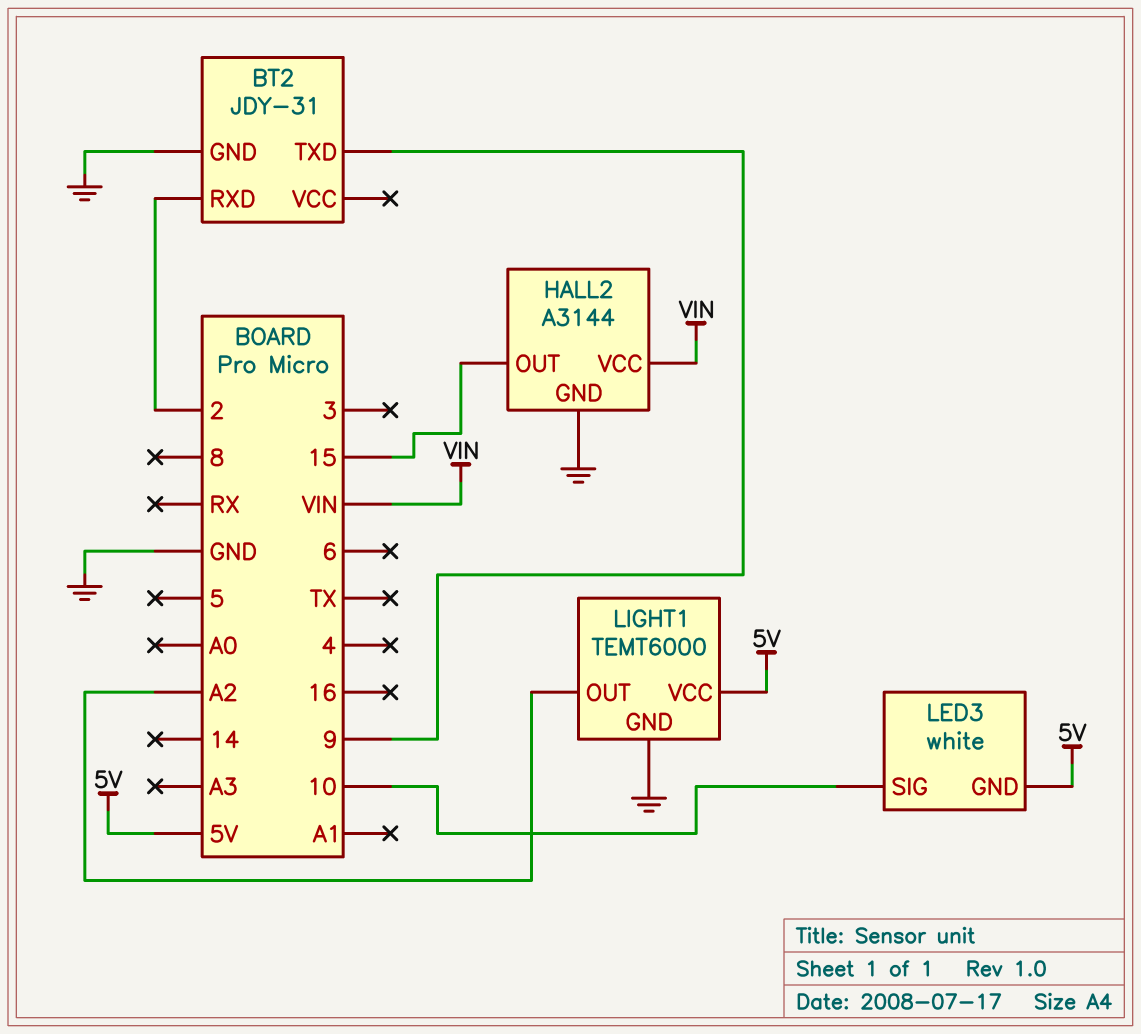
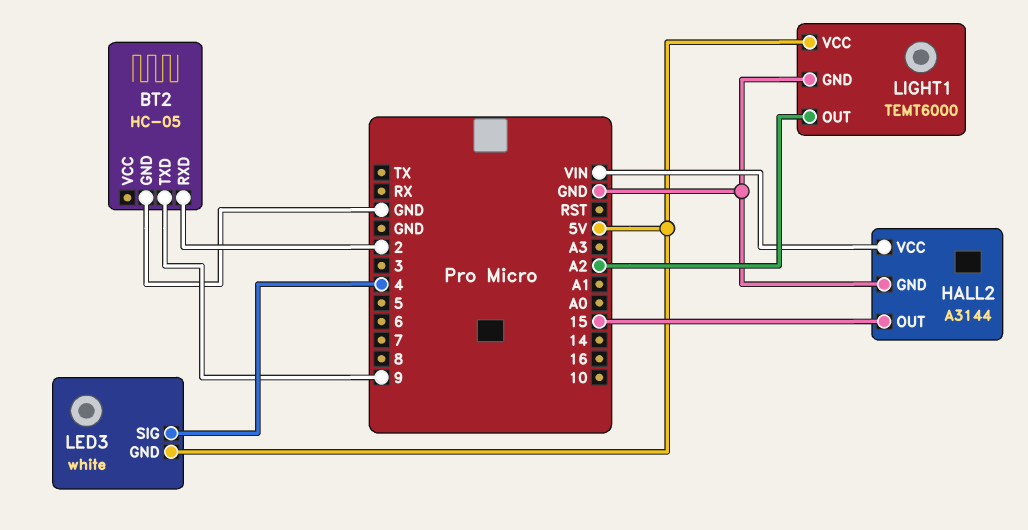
BT2: JDY-31 -> HC-05
LED3 pin SIG: 10 -> 4

